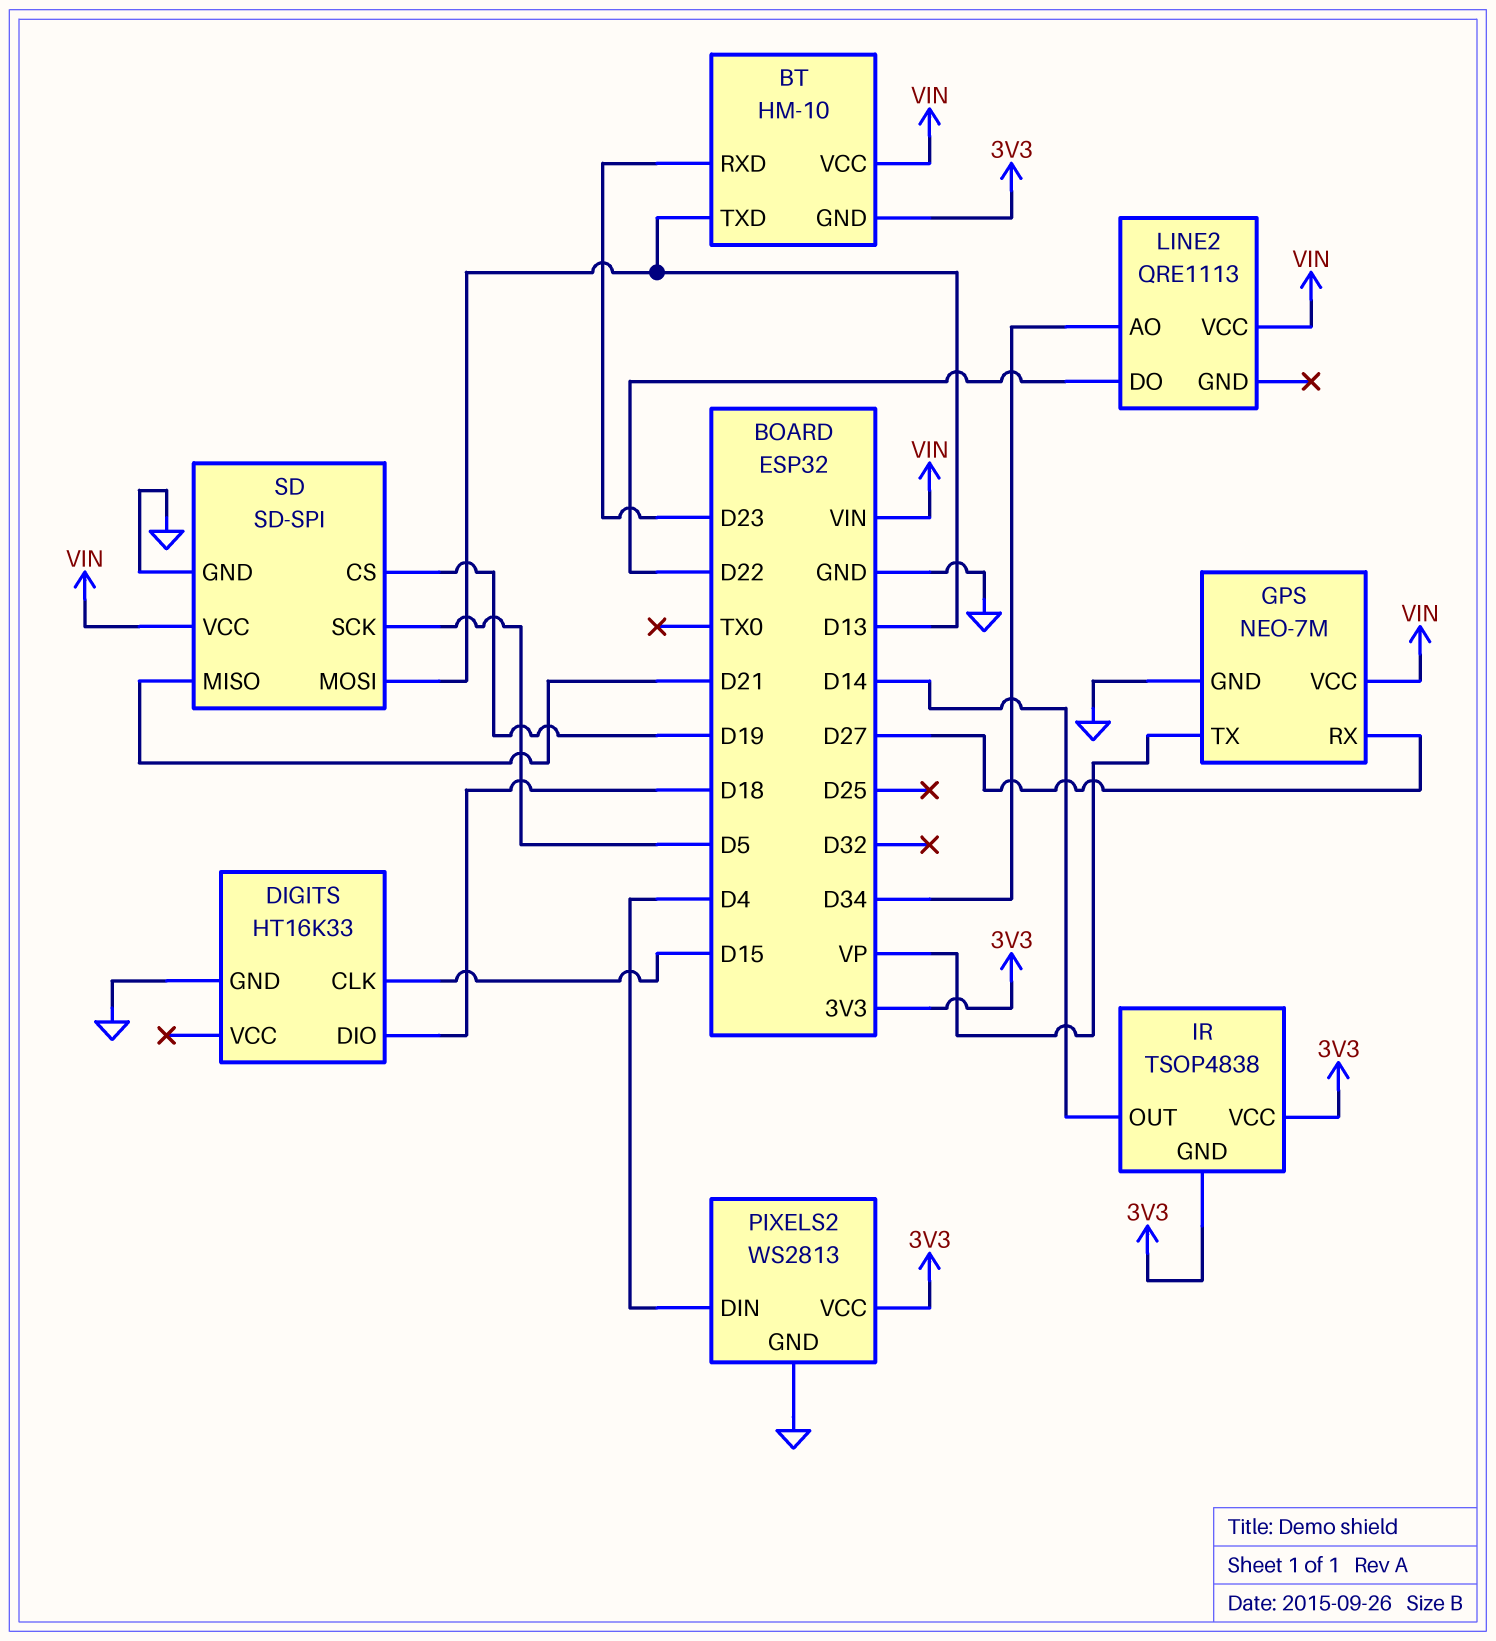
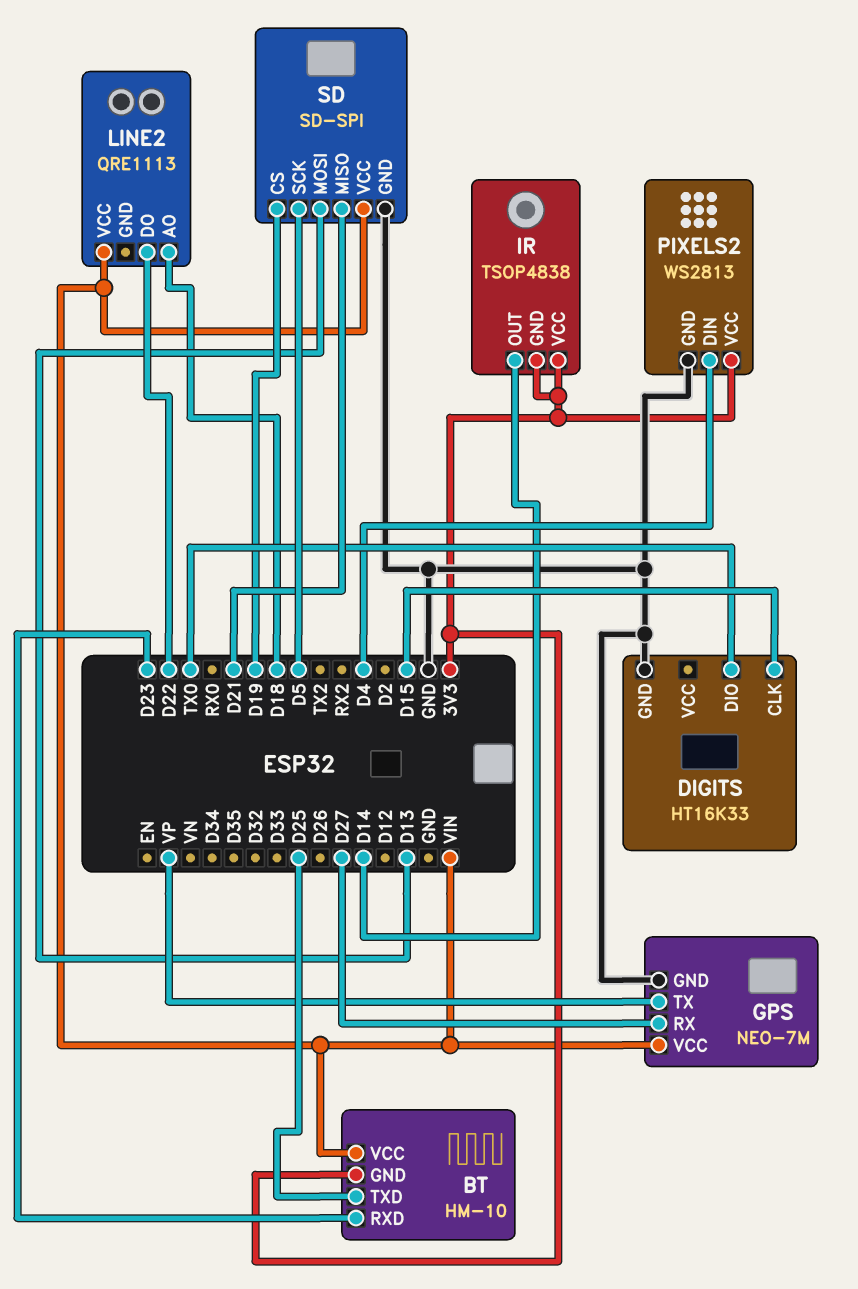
BT pin TXD: D13 -> D25
DIGITS pin DIO: D18 -> TX0
LINE2 pin AO: D34 -> D18

